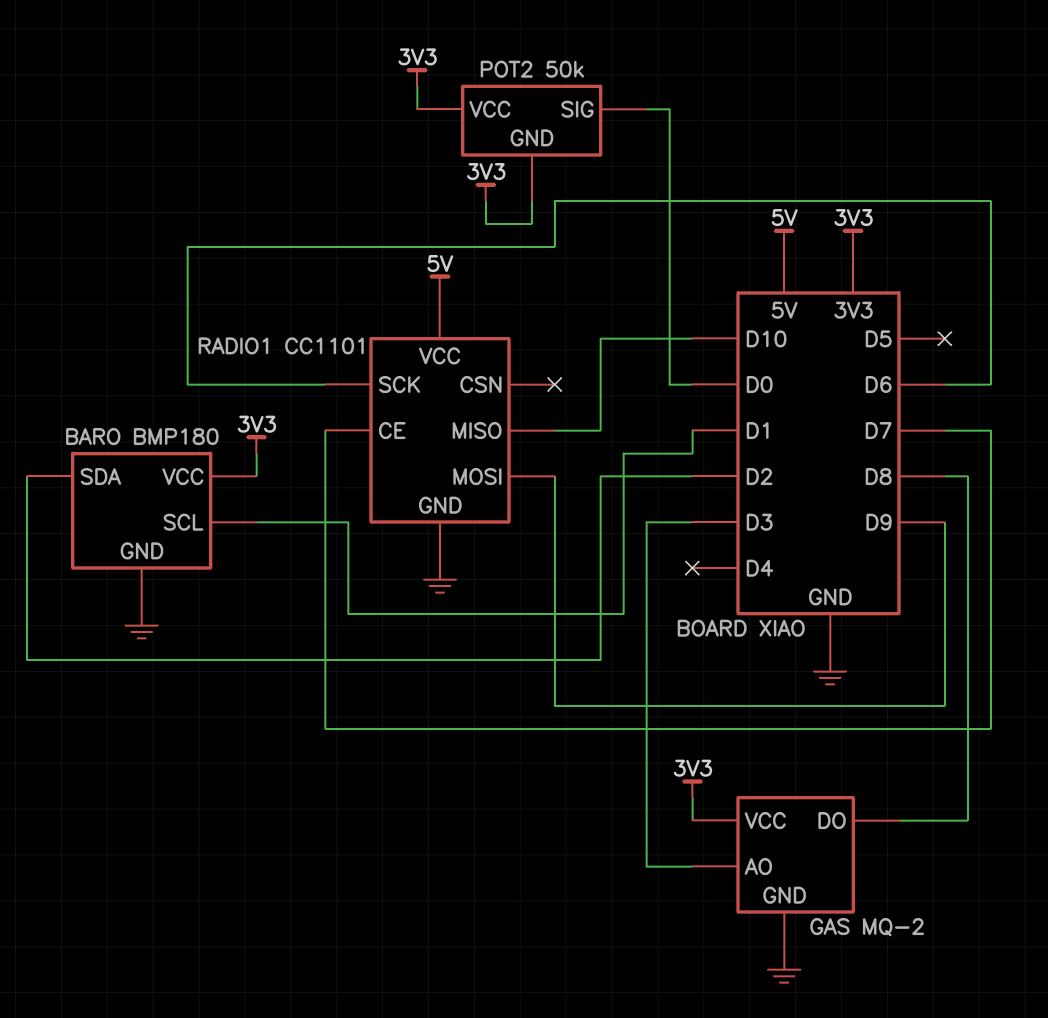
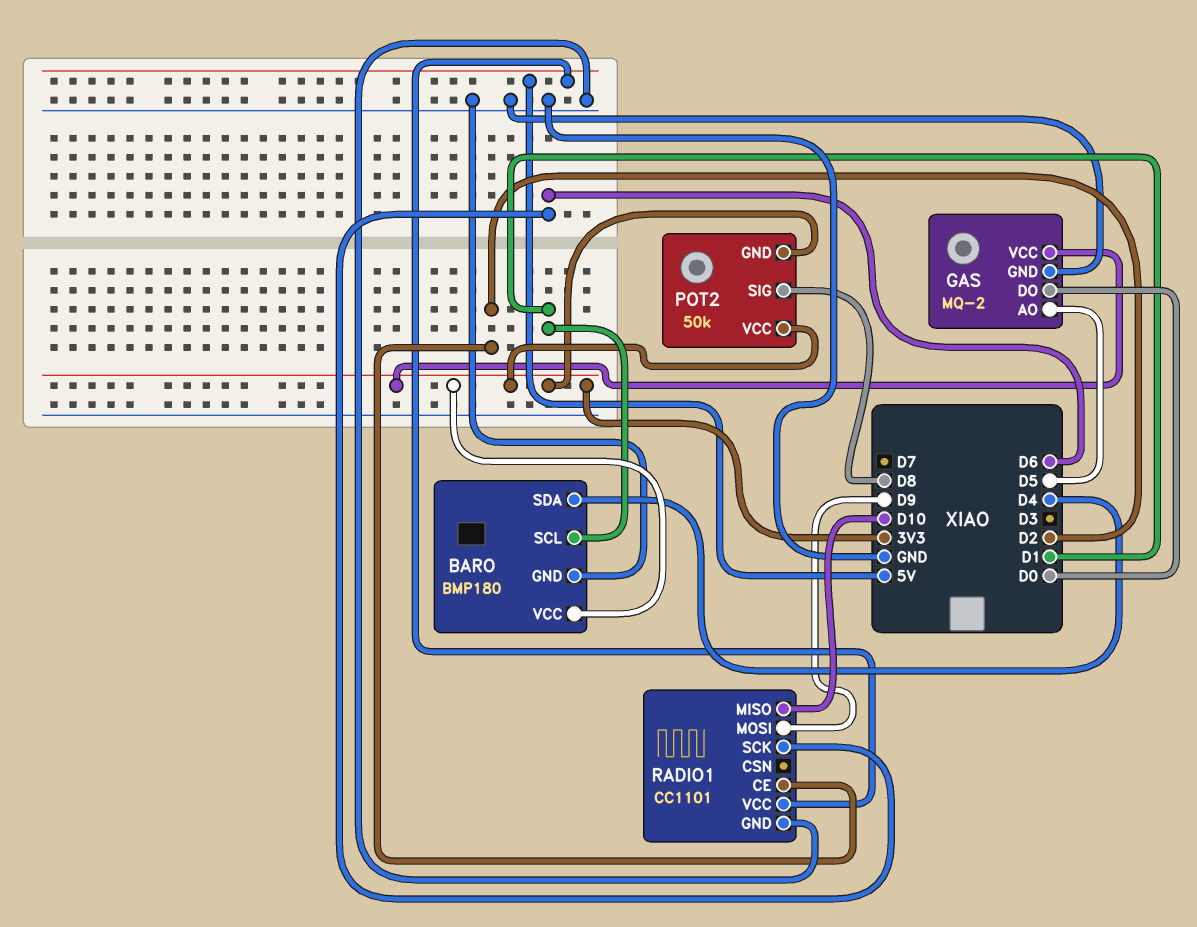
BARO pin SDA: D2 -> D4
GAS pin AO: D3 -> D5
GAS pin DO: D8 -> D0
POT2 pin SIG: D0 -> D8
RADIO1 pin CE: D7 -> D2

